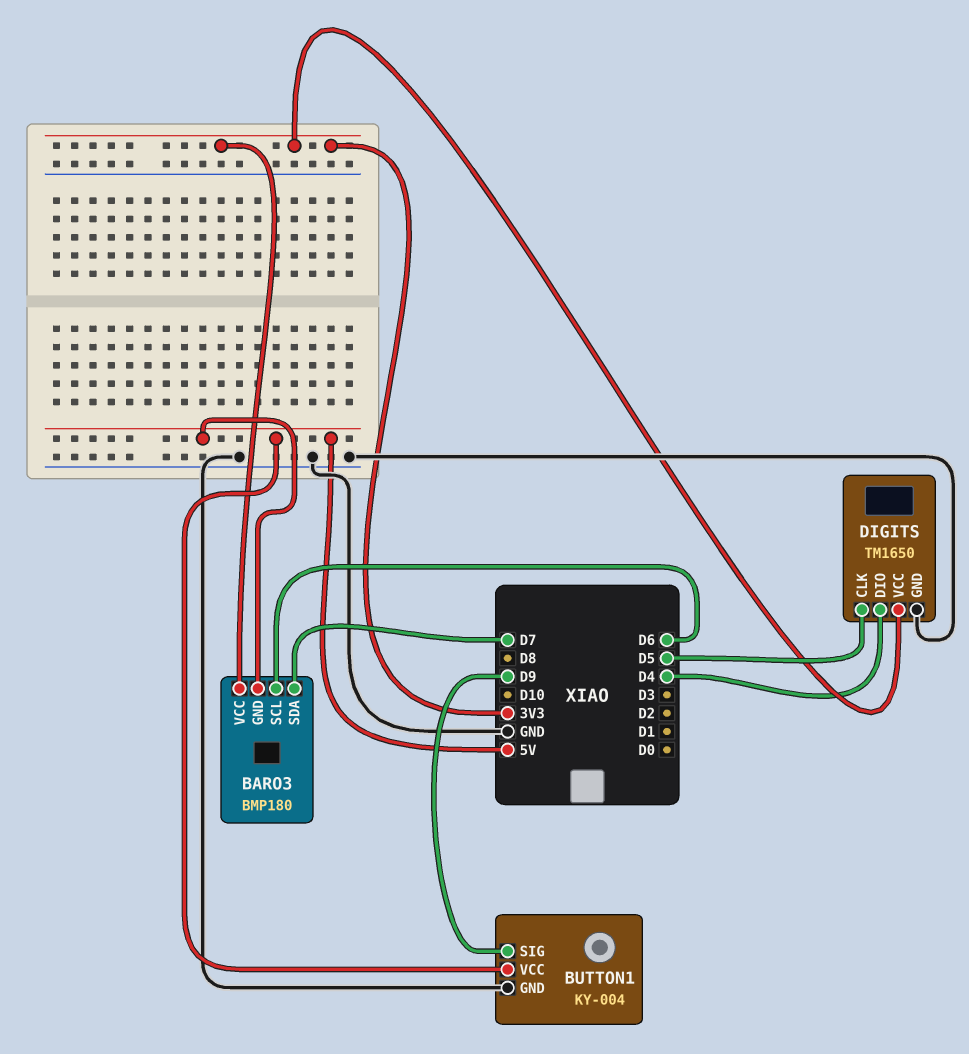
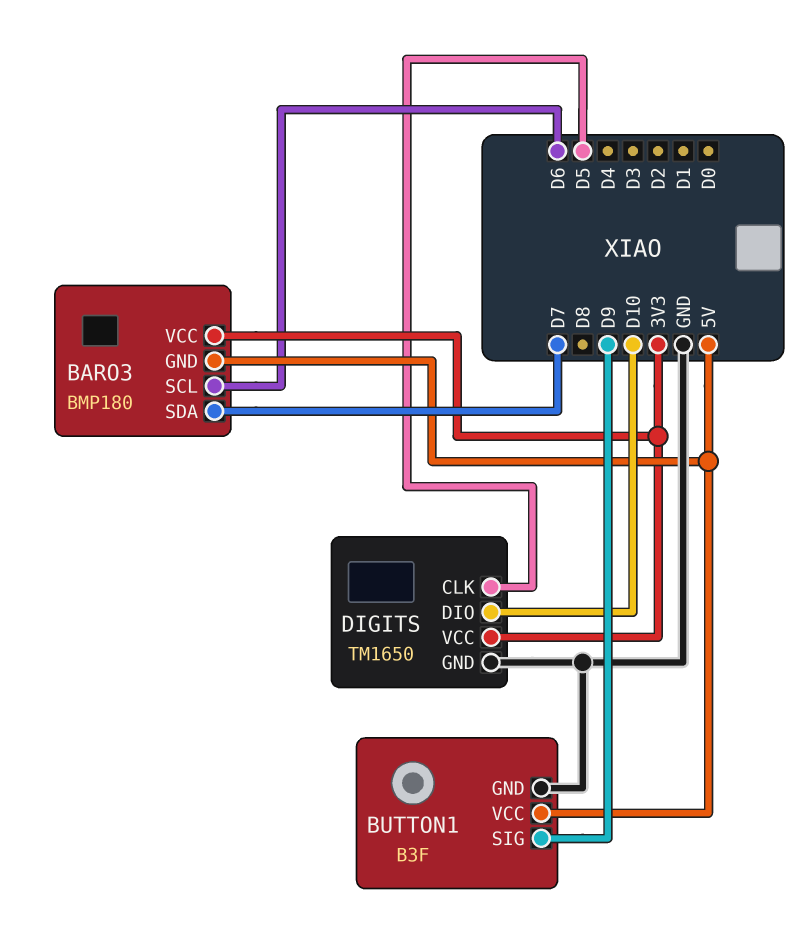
BUTTON1: KY-004 -> B3F
DIGITS pin DIO: D4 -> D10

